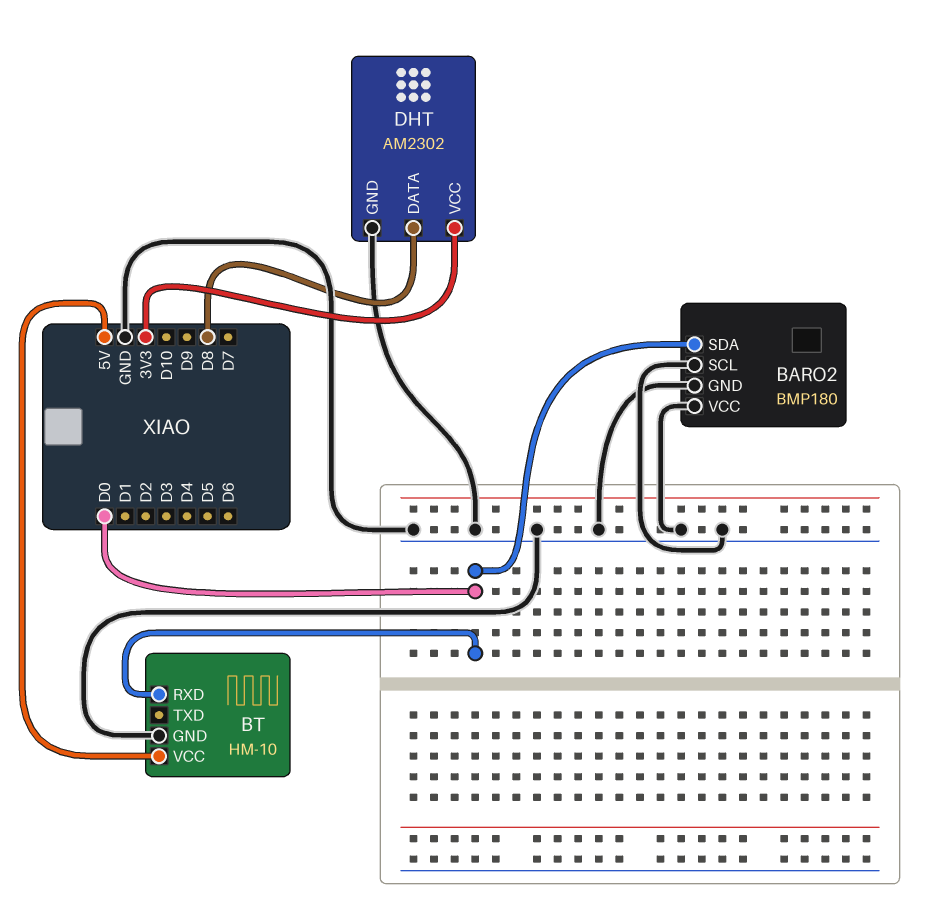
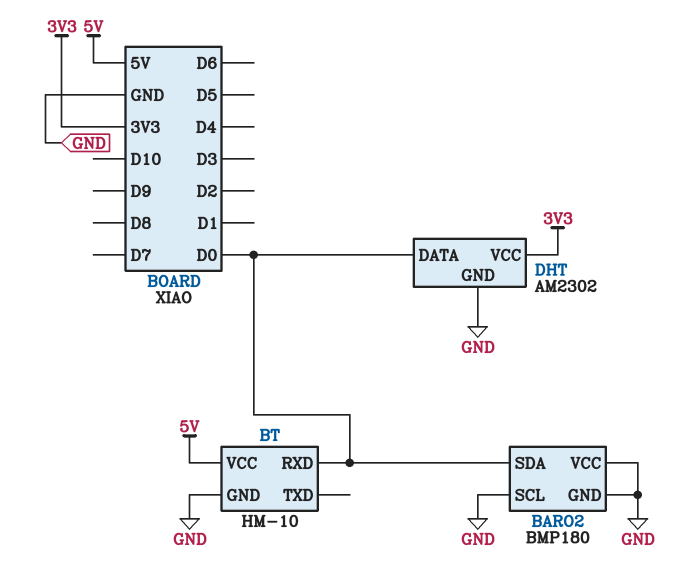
DHT pin DATA: D8 -> D0

